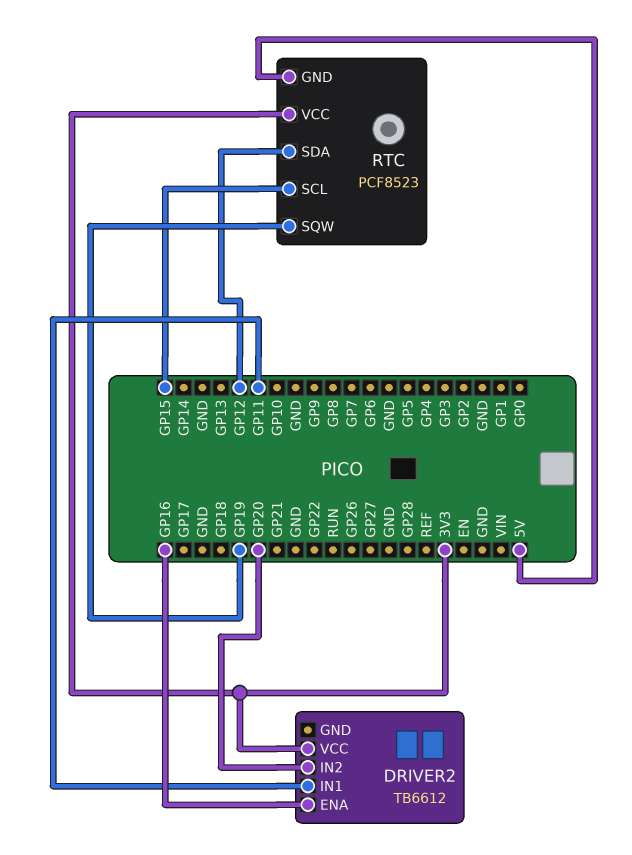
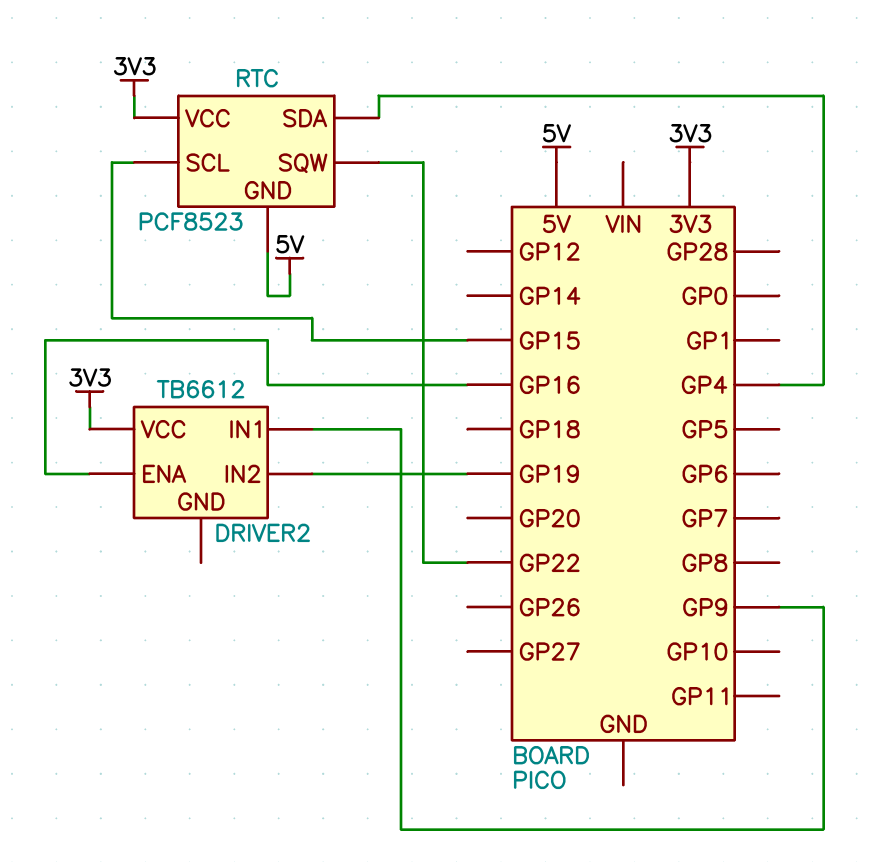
DRIVER2 pin IN1: GP11 -> GP9
DRIVER2 pin IN2: GP20 -> GP19
RTC pin SDA: GP12 -> GP4
RTC pin SQW: GP19 -> GP22

